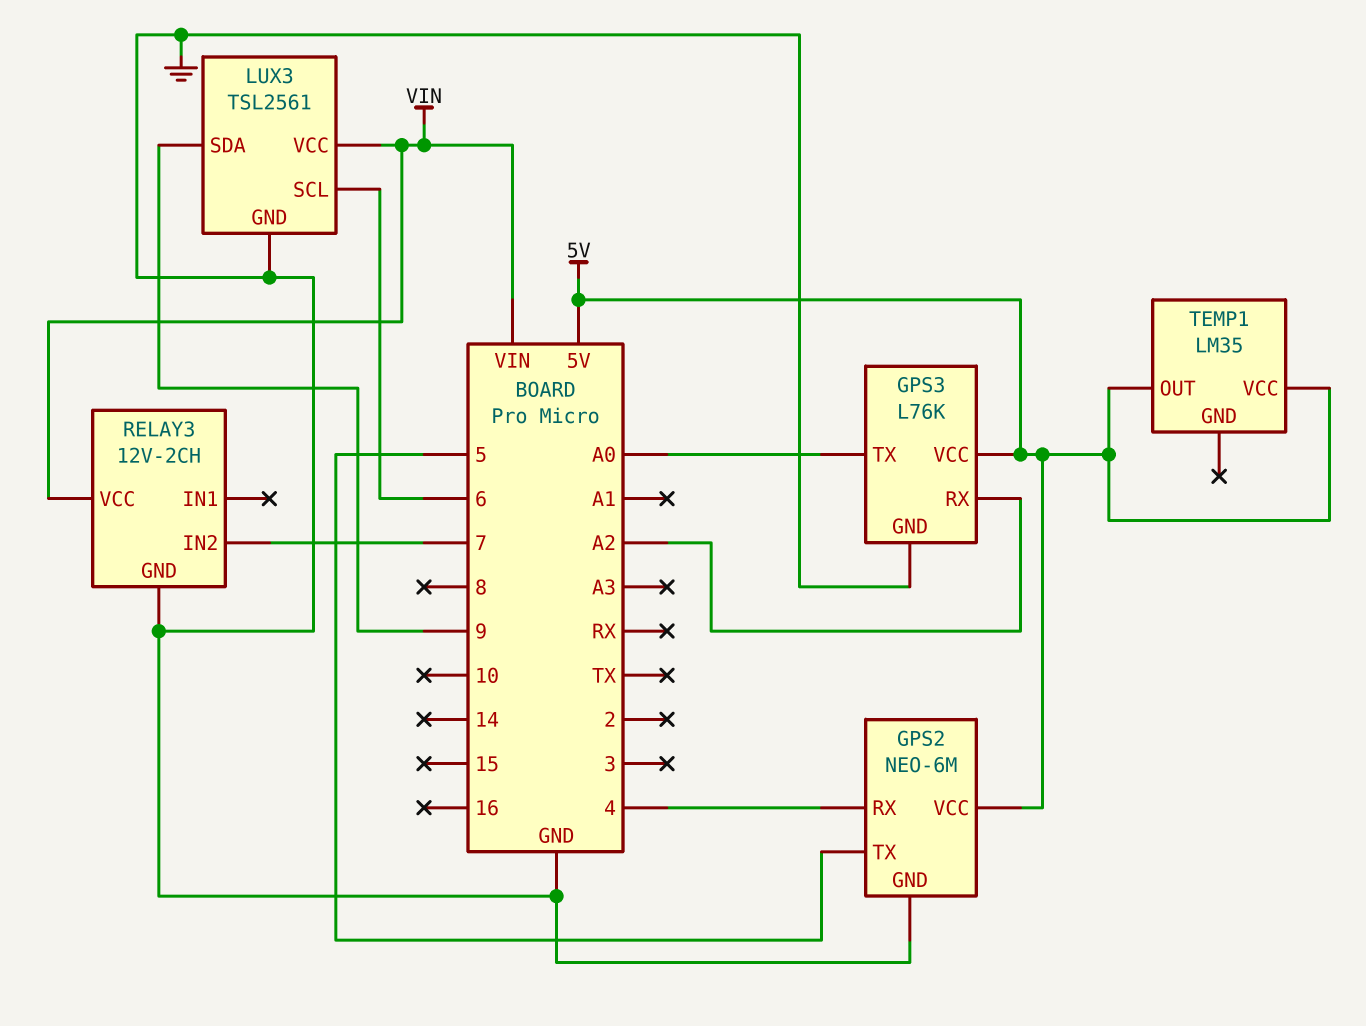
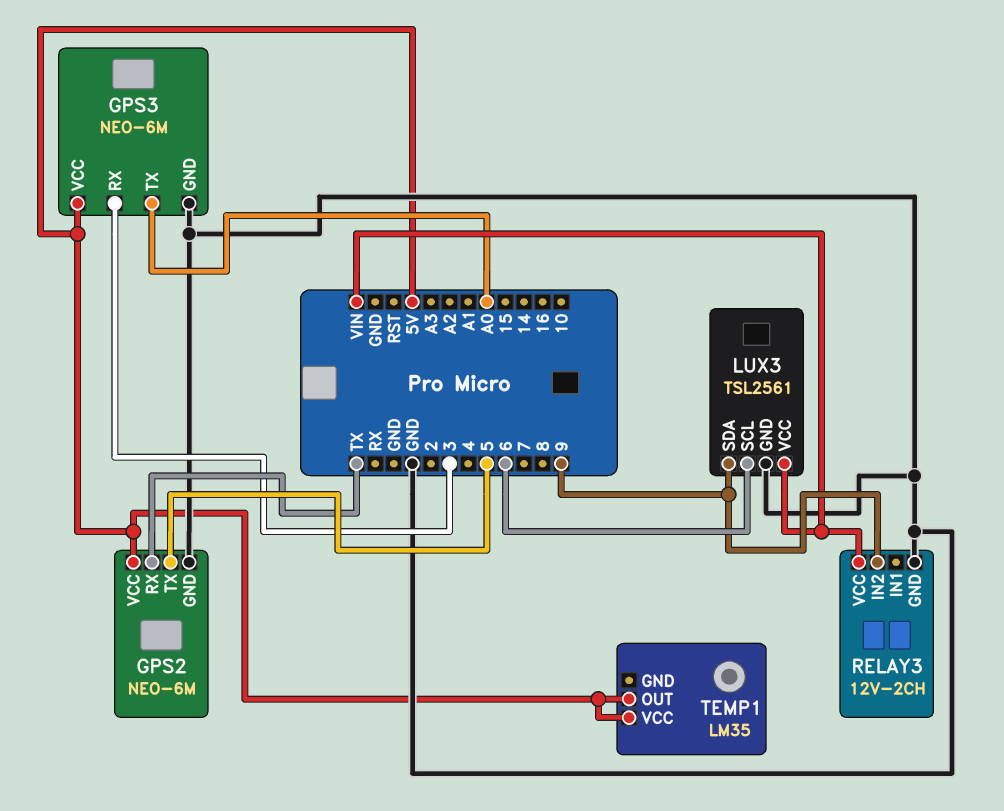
GPS2 pin RX: 4 -> TX
GPS3: L76K -> NEO-6M
GPS3 pin RX: A2 -> 3
RELAY3 pin IN2: 7 -> 9

